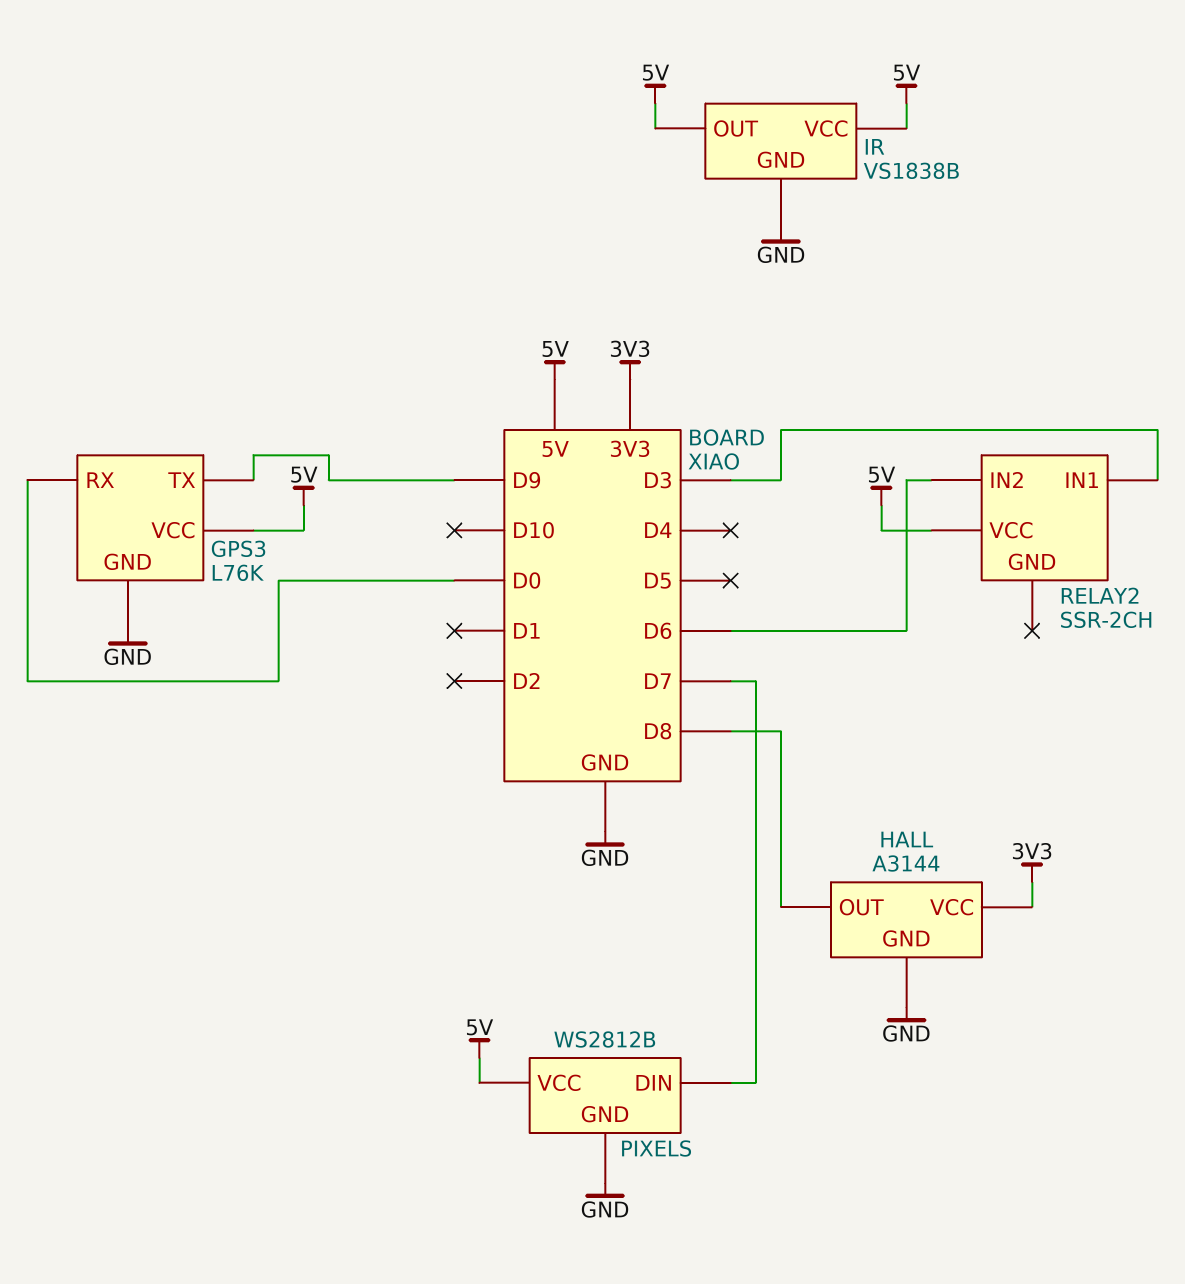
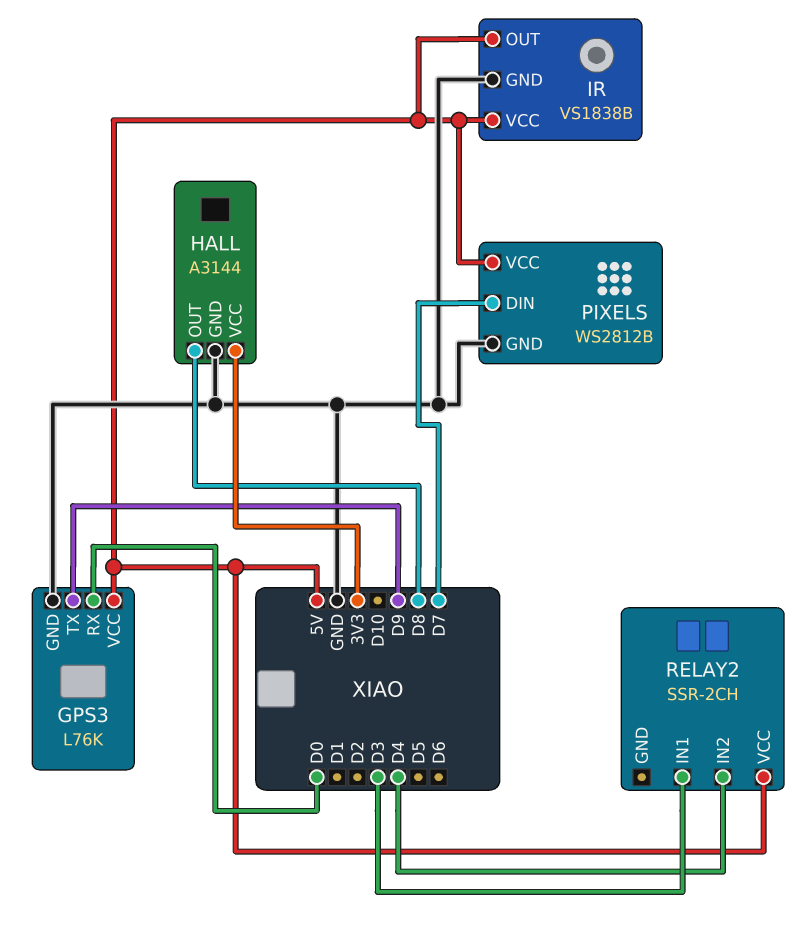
RELAY2 pin IN2: D6 -> D4

